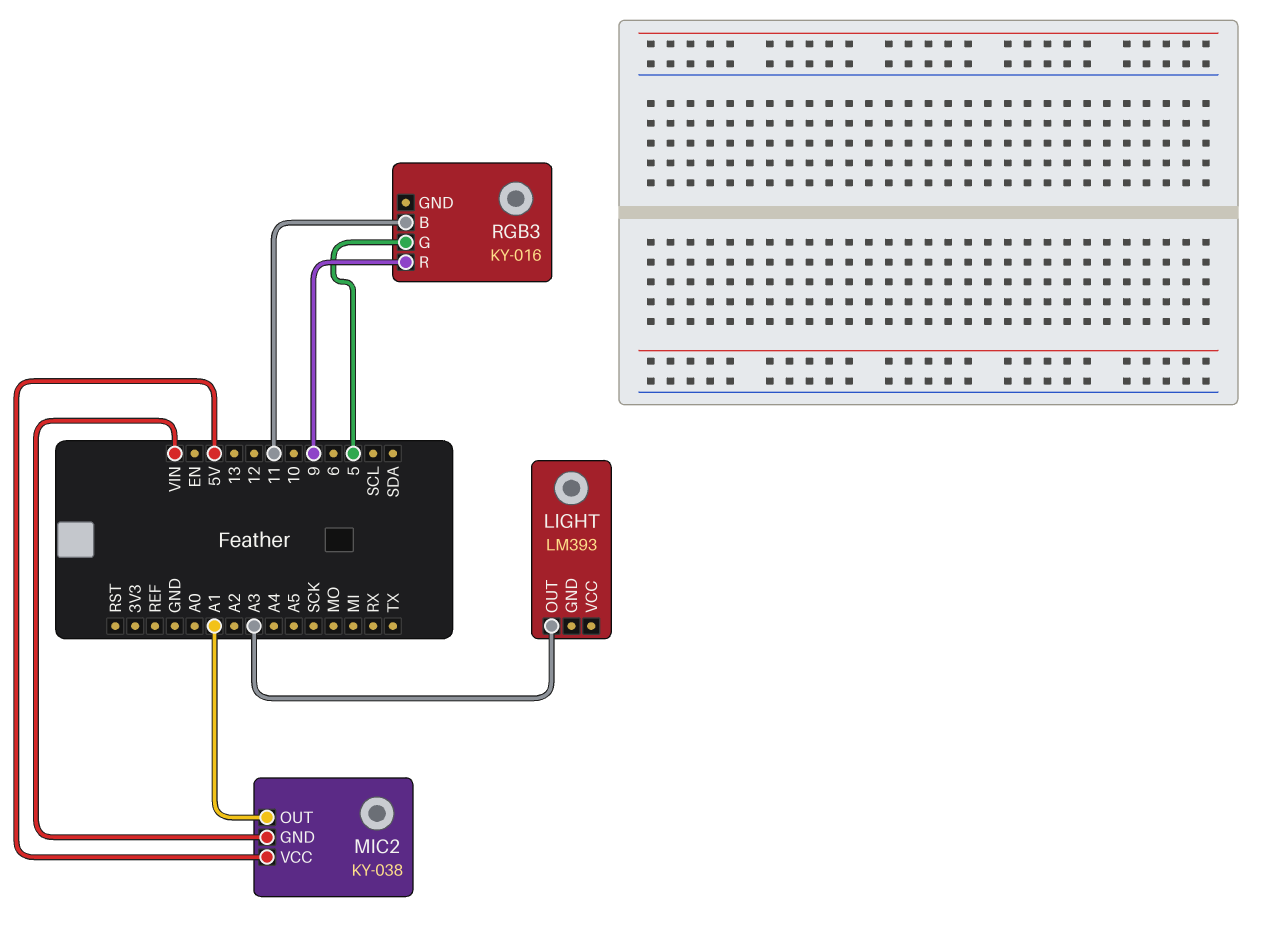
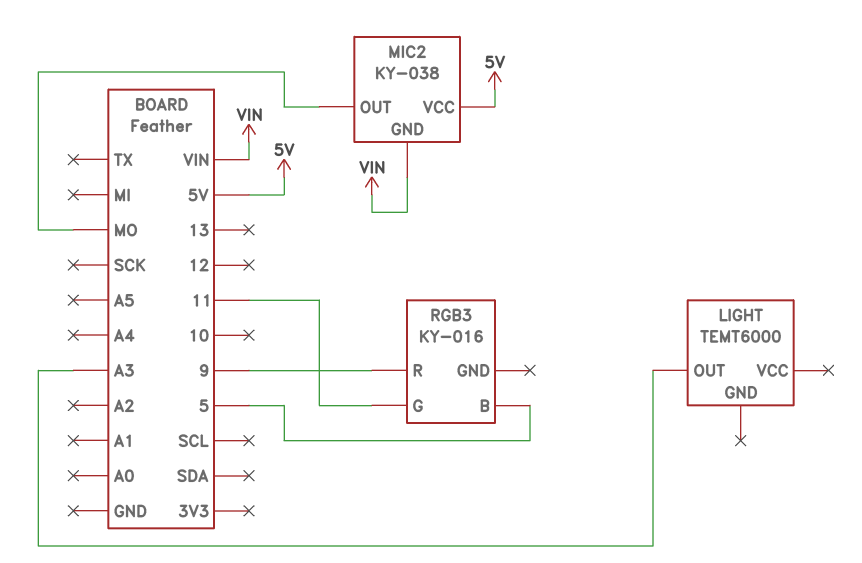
LIGHT: LM393 -> TEMT6000
MIC2 pin OUT: A1 -> MO
RGB3 pin B: 11 -> 5
RGB3 pin G: 5 -> 11

